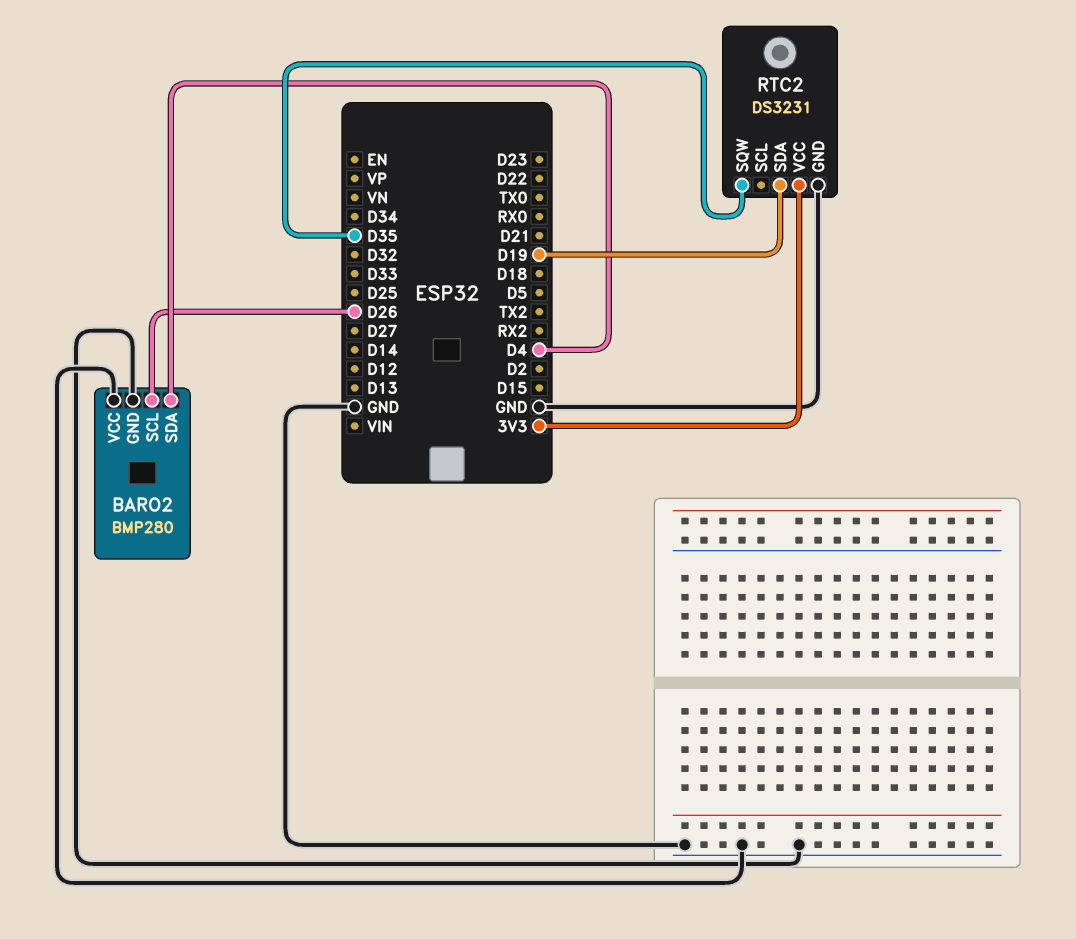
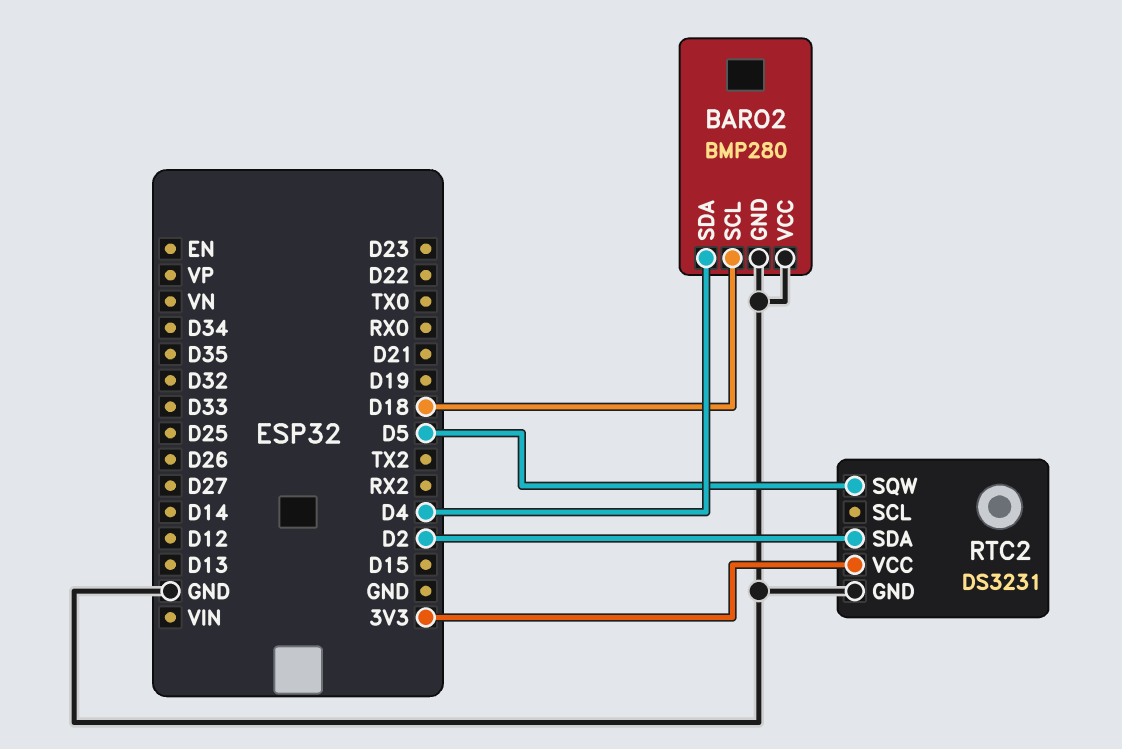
BARO2 pin SCL: D26 -> D18
RTC2 pin SDA: D19 -> D2
RTC2 pin SQW: D35 -> D5

